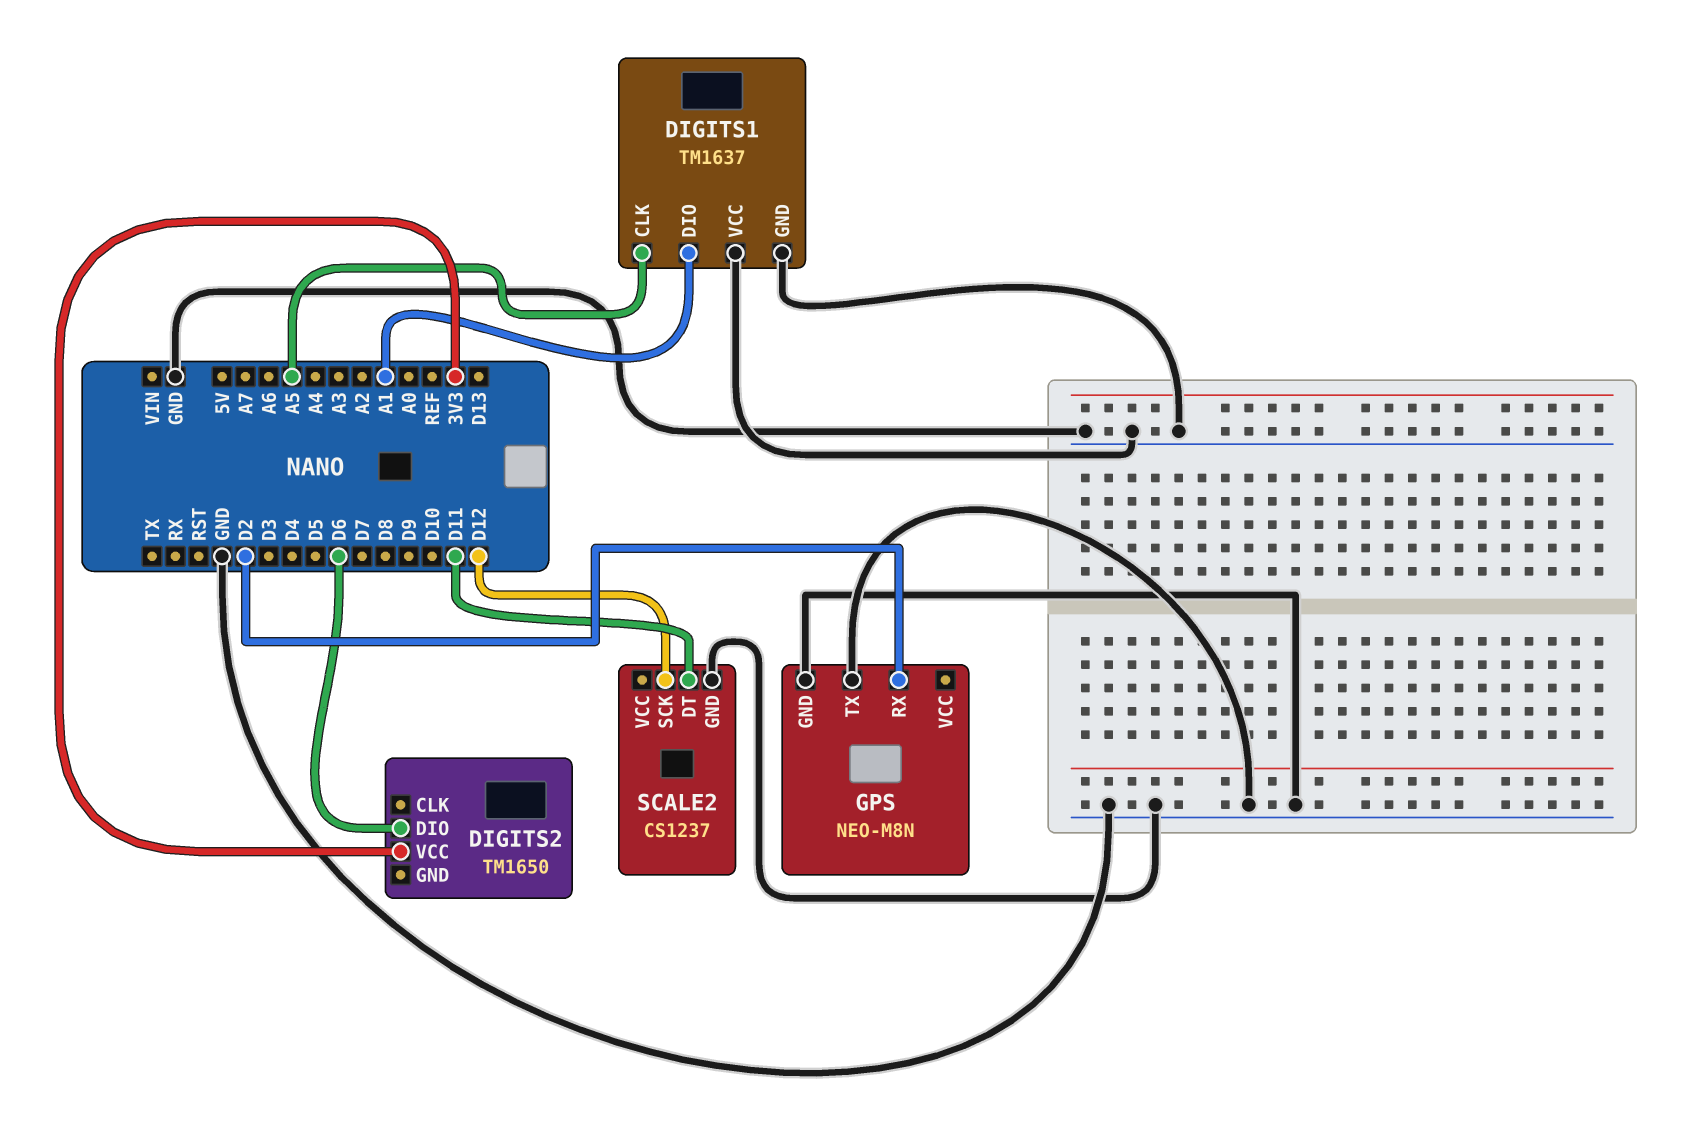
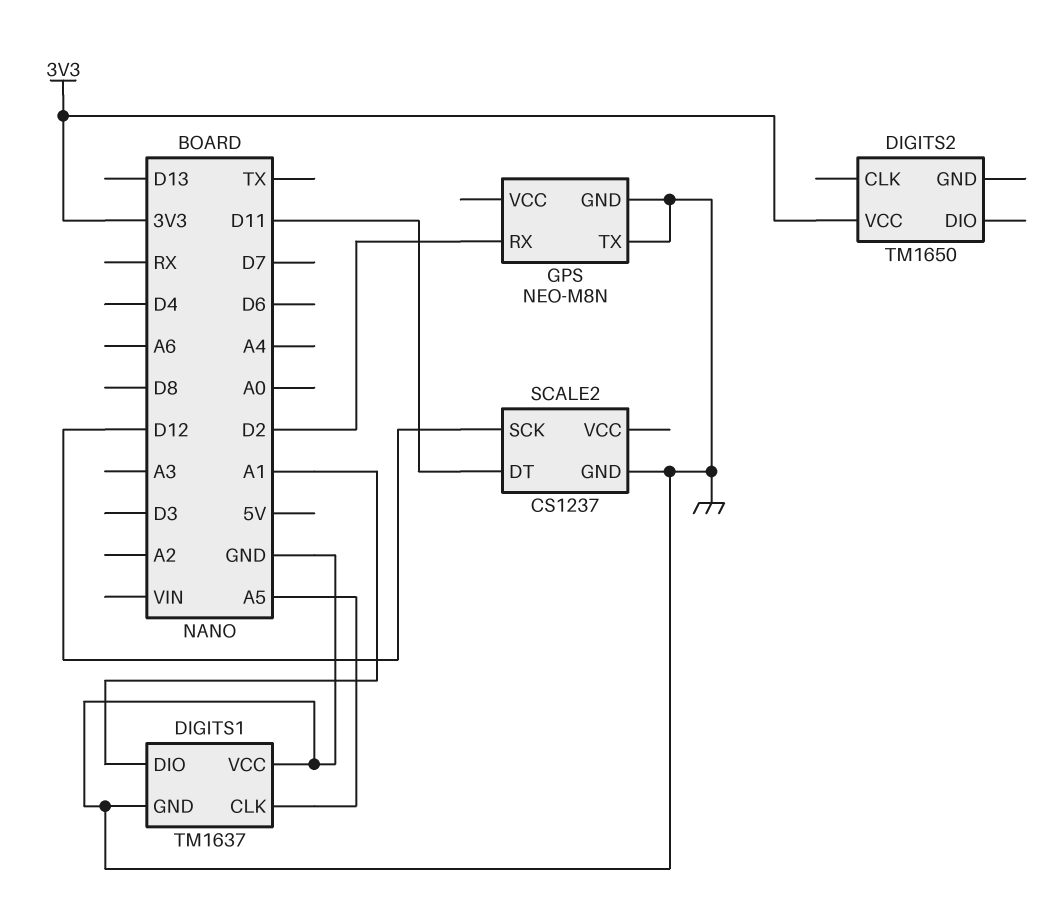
DIGITS2 pin DIO: D6 -> none

